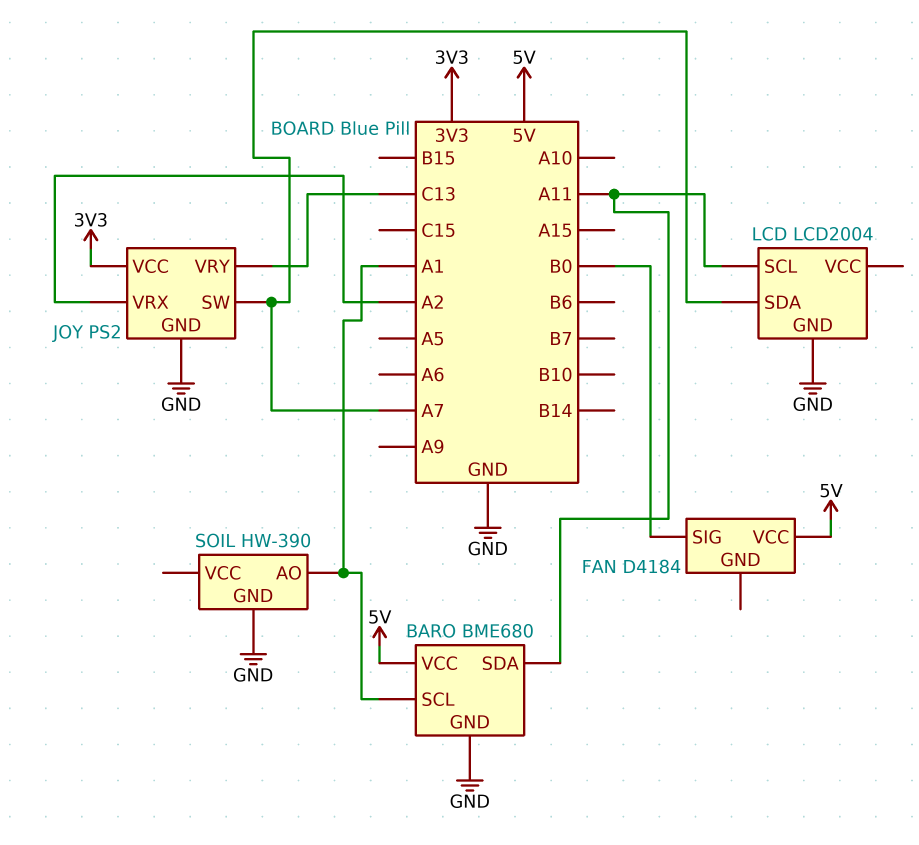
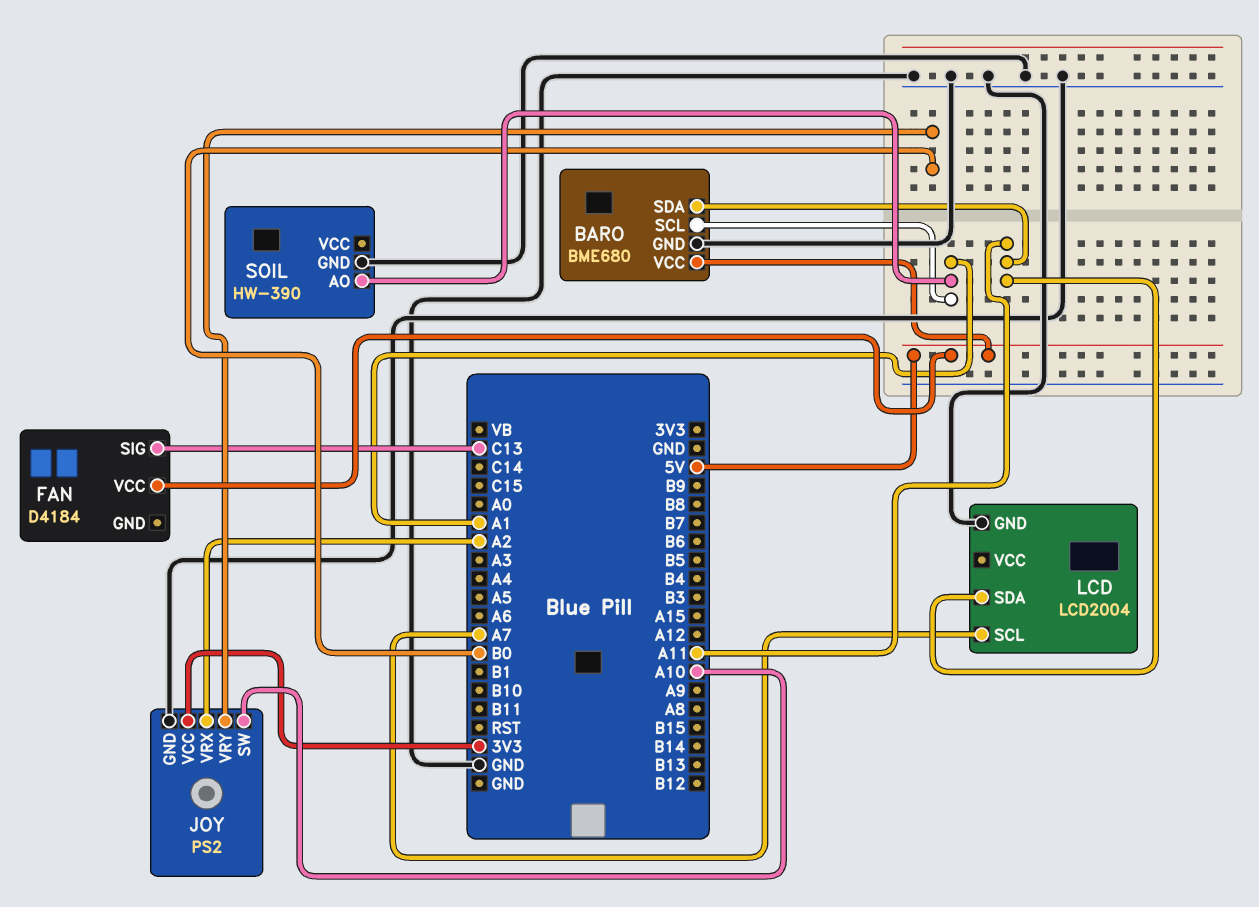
FAN pin SIG: B0 -> C13
JOY pin SW: A7 -> A10
JOY pin VRY: C13 -> B0
LCD pin SCL: A11 -> A7
LCD pin SDA: A7 -> A11

